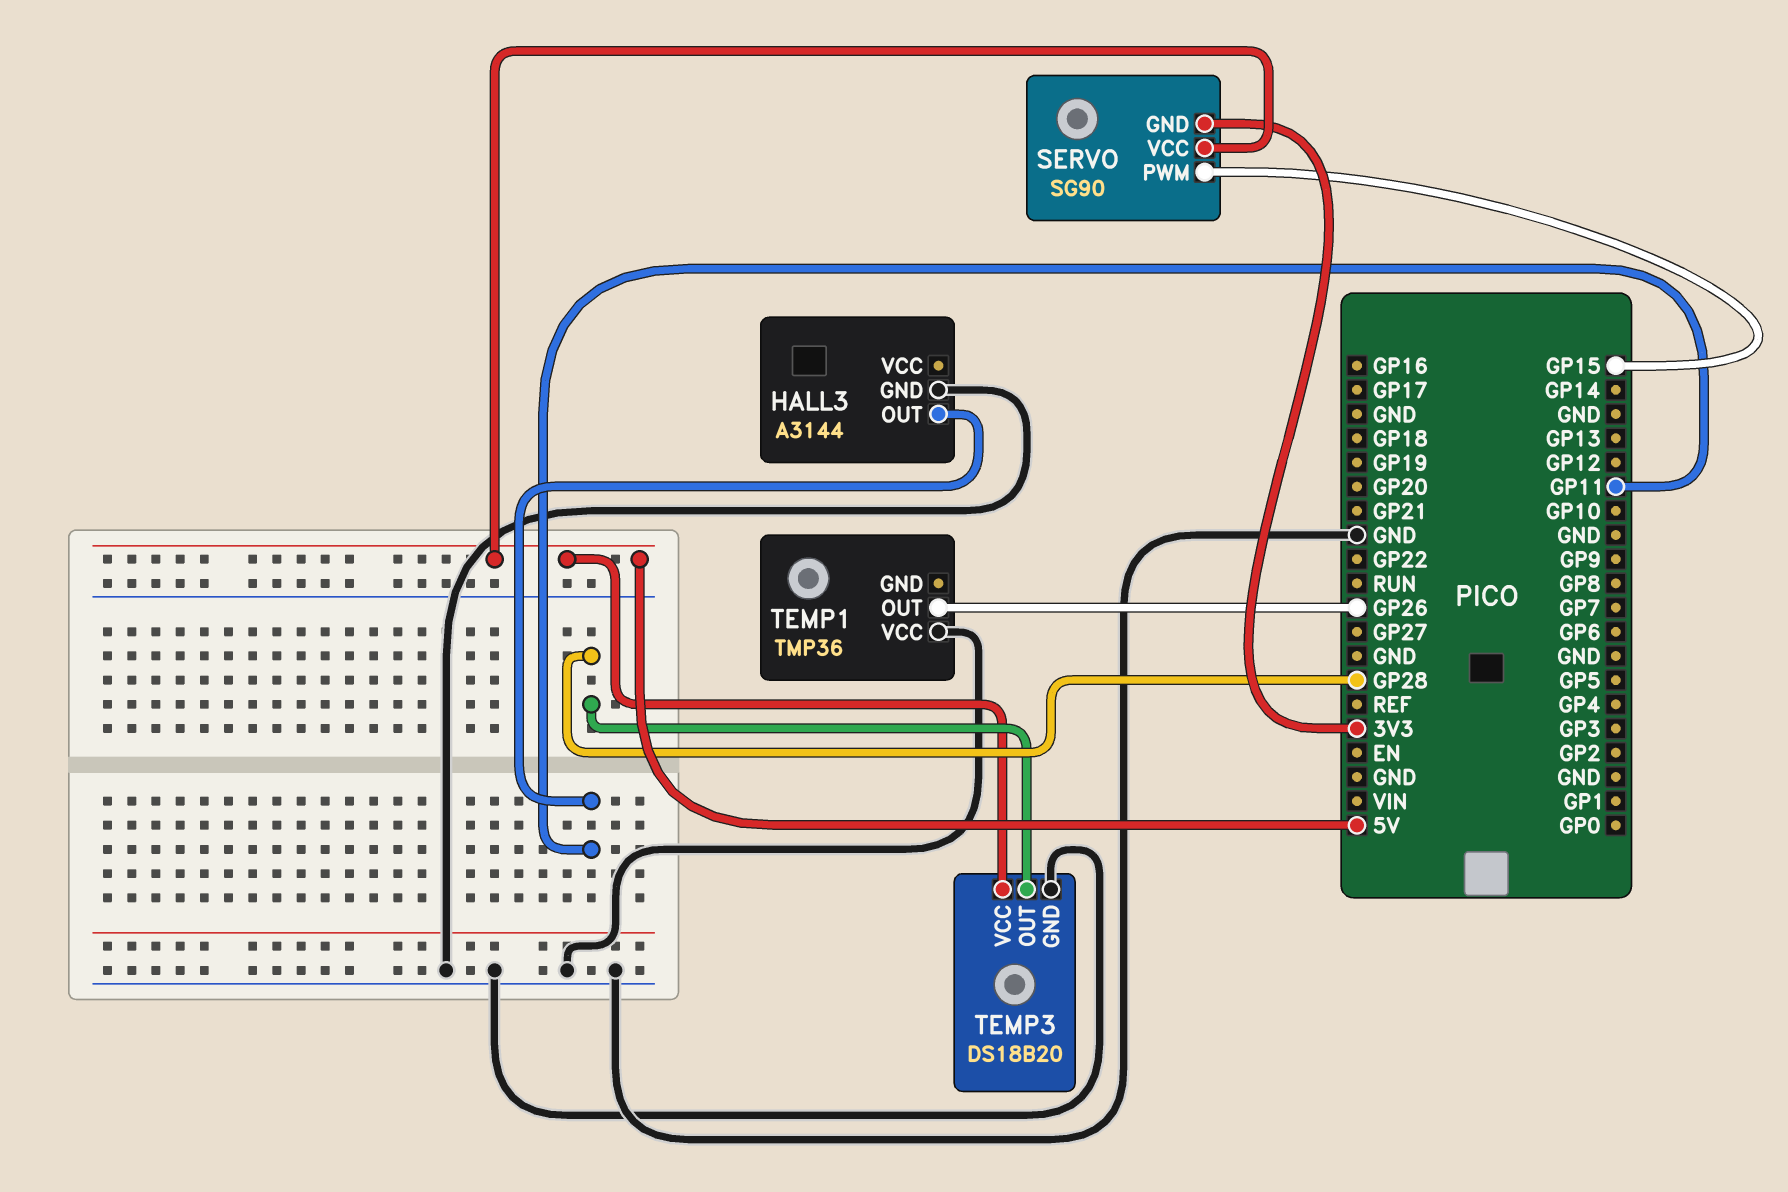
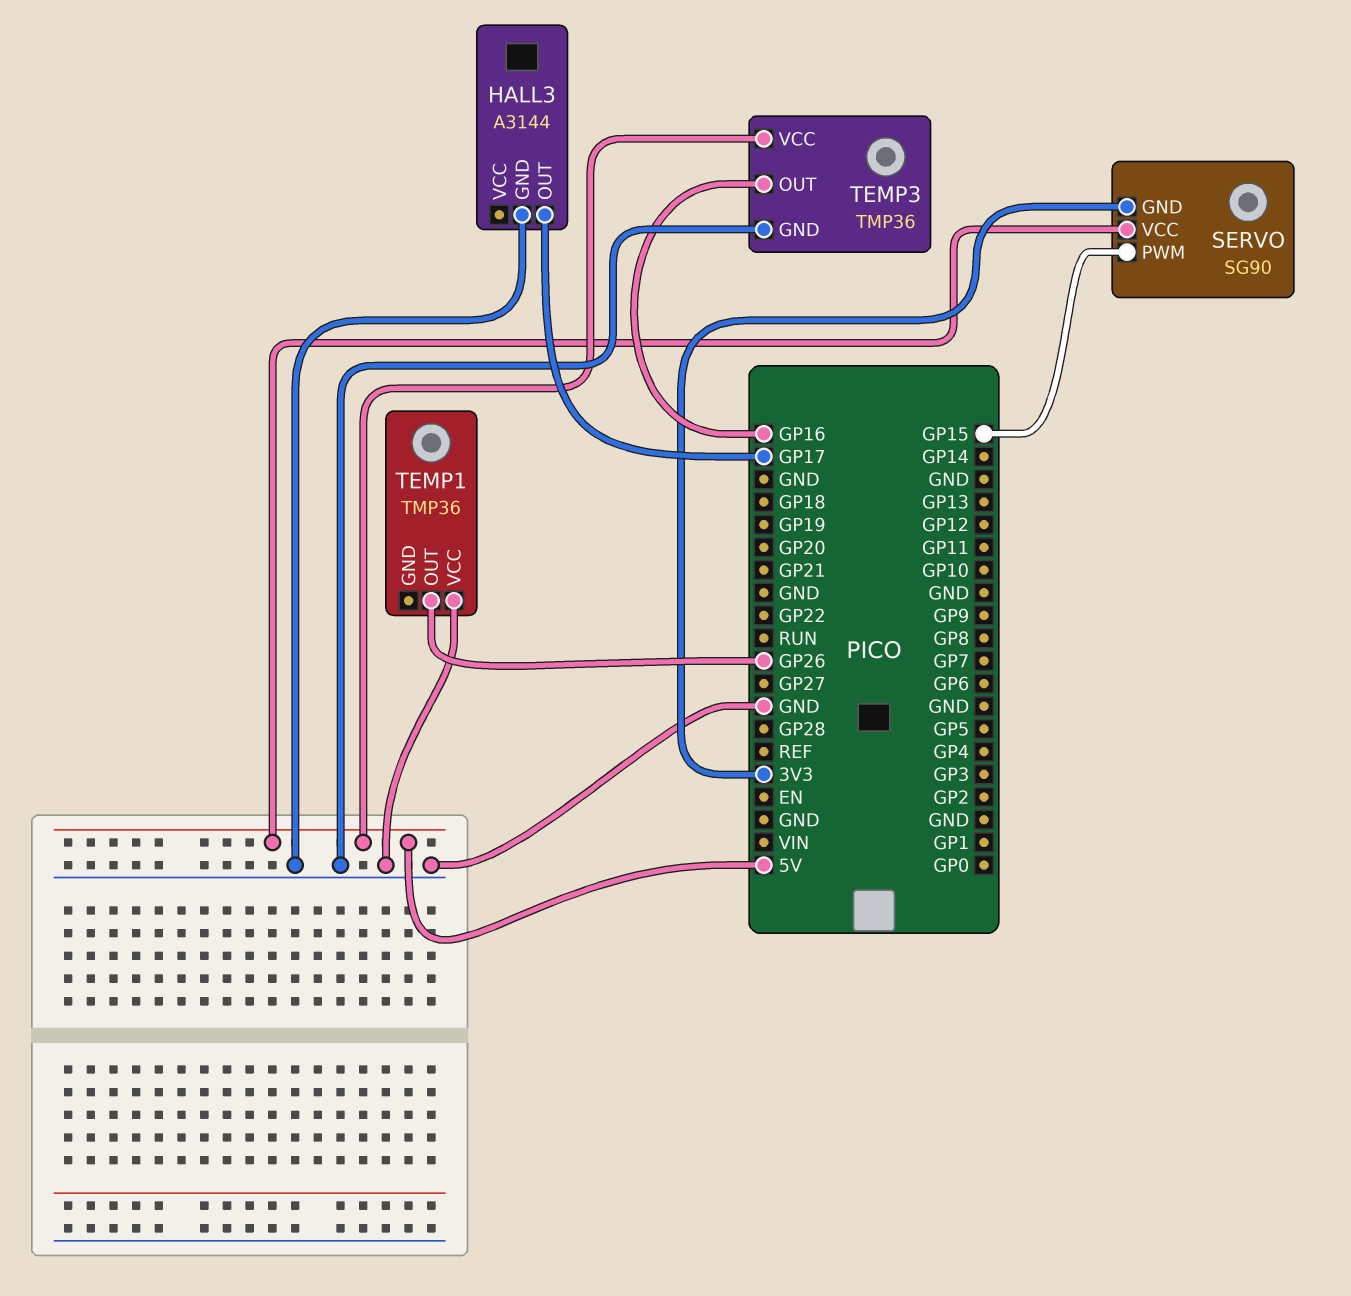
HALL3 pin OUT: GP11 -> GP17
TEMP3: DS18B20 -> TMP36
TEMP3 pin OUT: GP28 -> GP16

